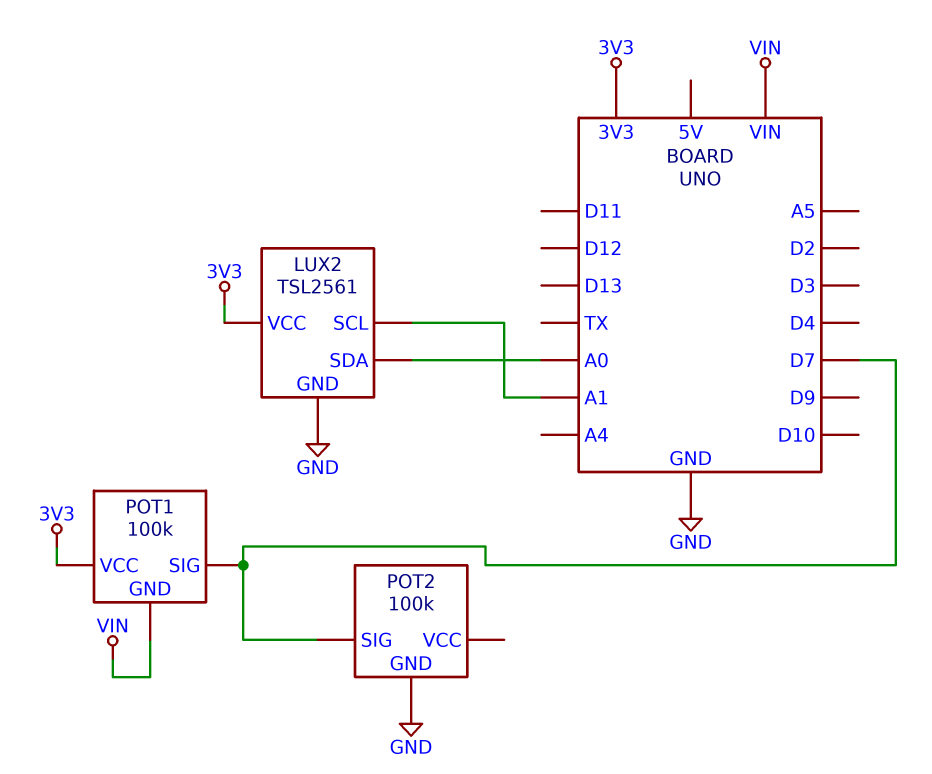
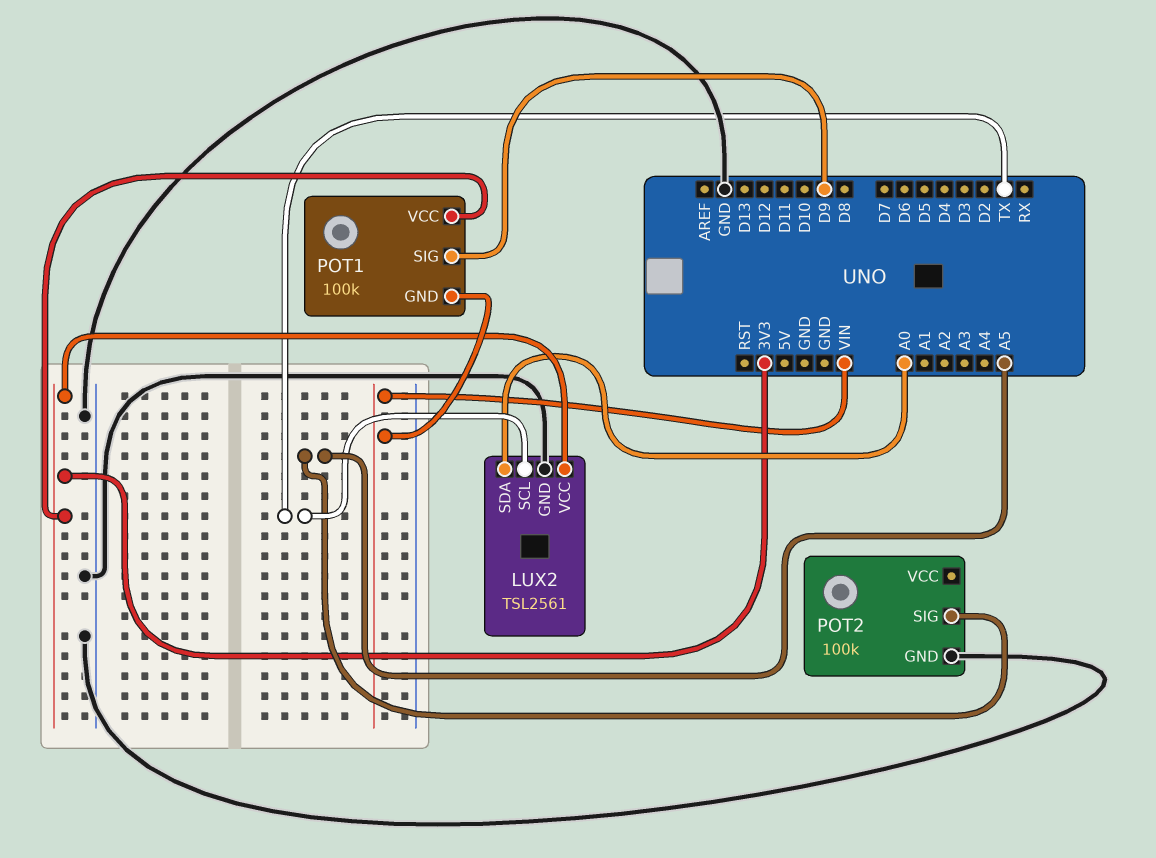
LUX2 pin SCL: A1 -> TX
POT1 pin SIG: D7 -> D9
POT2 pin SIG: D7 -> A5

